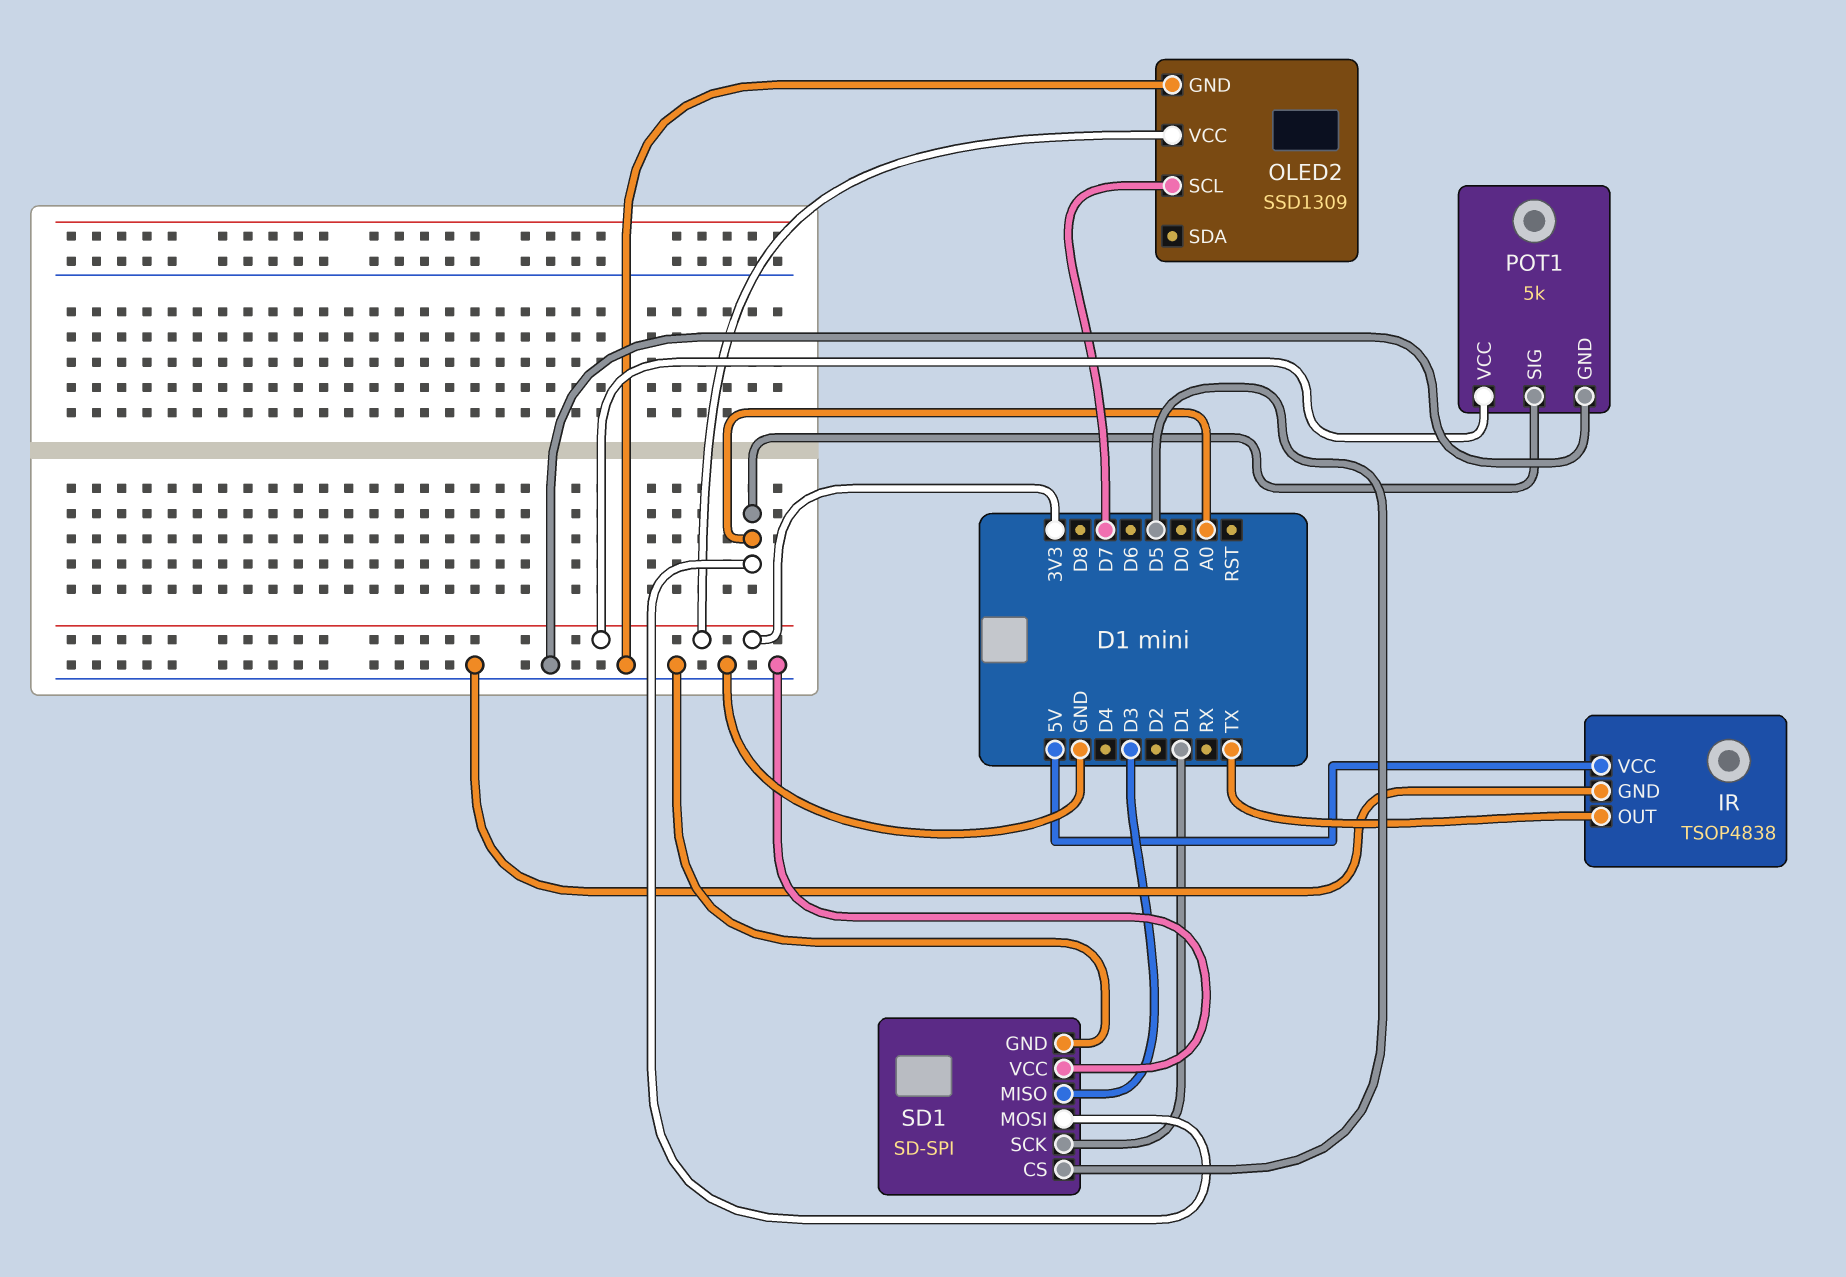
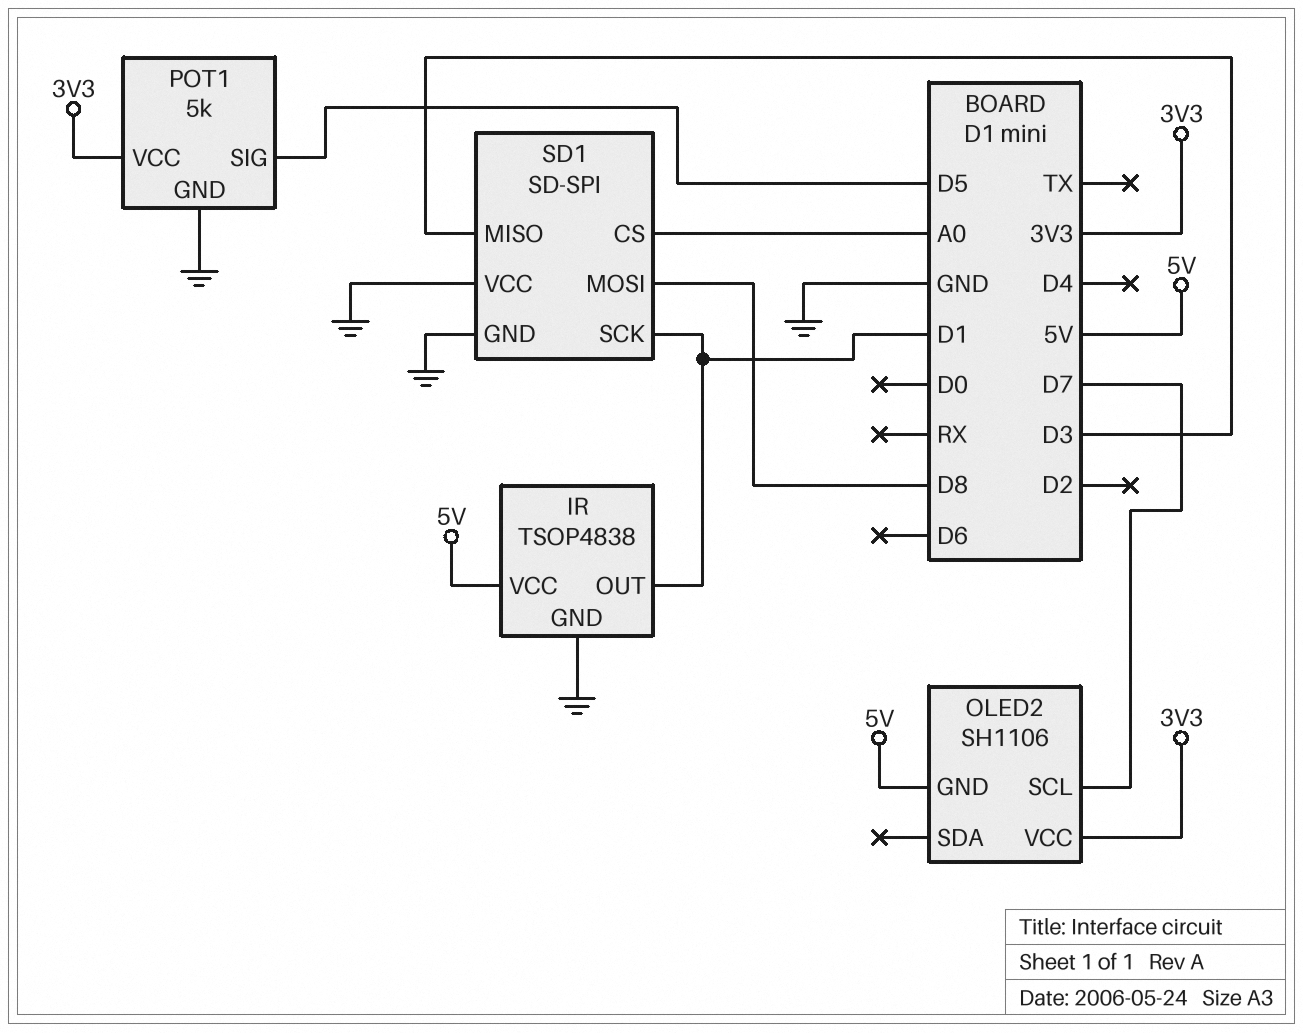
IR pin OUT: TX -> D1
OLED2: SSD1309 -> SH1106
OLED2 pin GND: GND -> 5V
POT1 pin SIG: A0 -> D5
SD1 pin CS: D5 -> A0
SD1 pin MOSI: A0 -> D8

